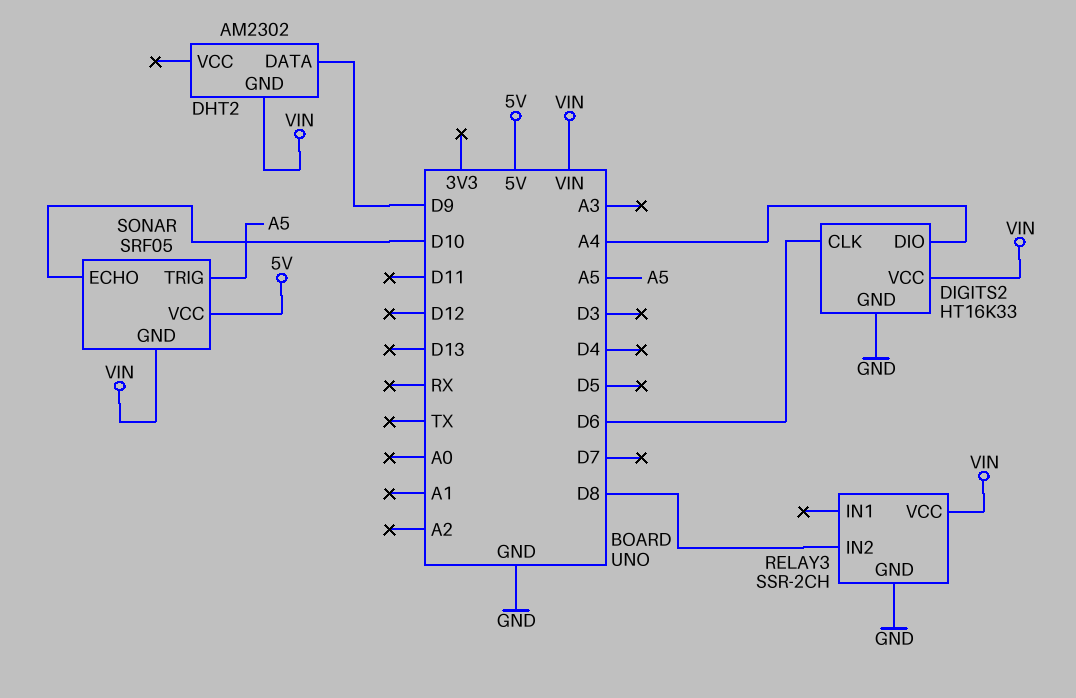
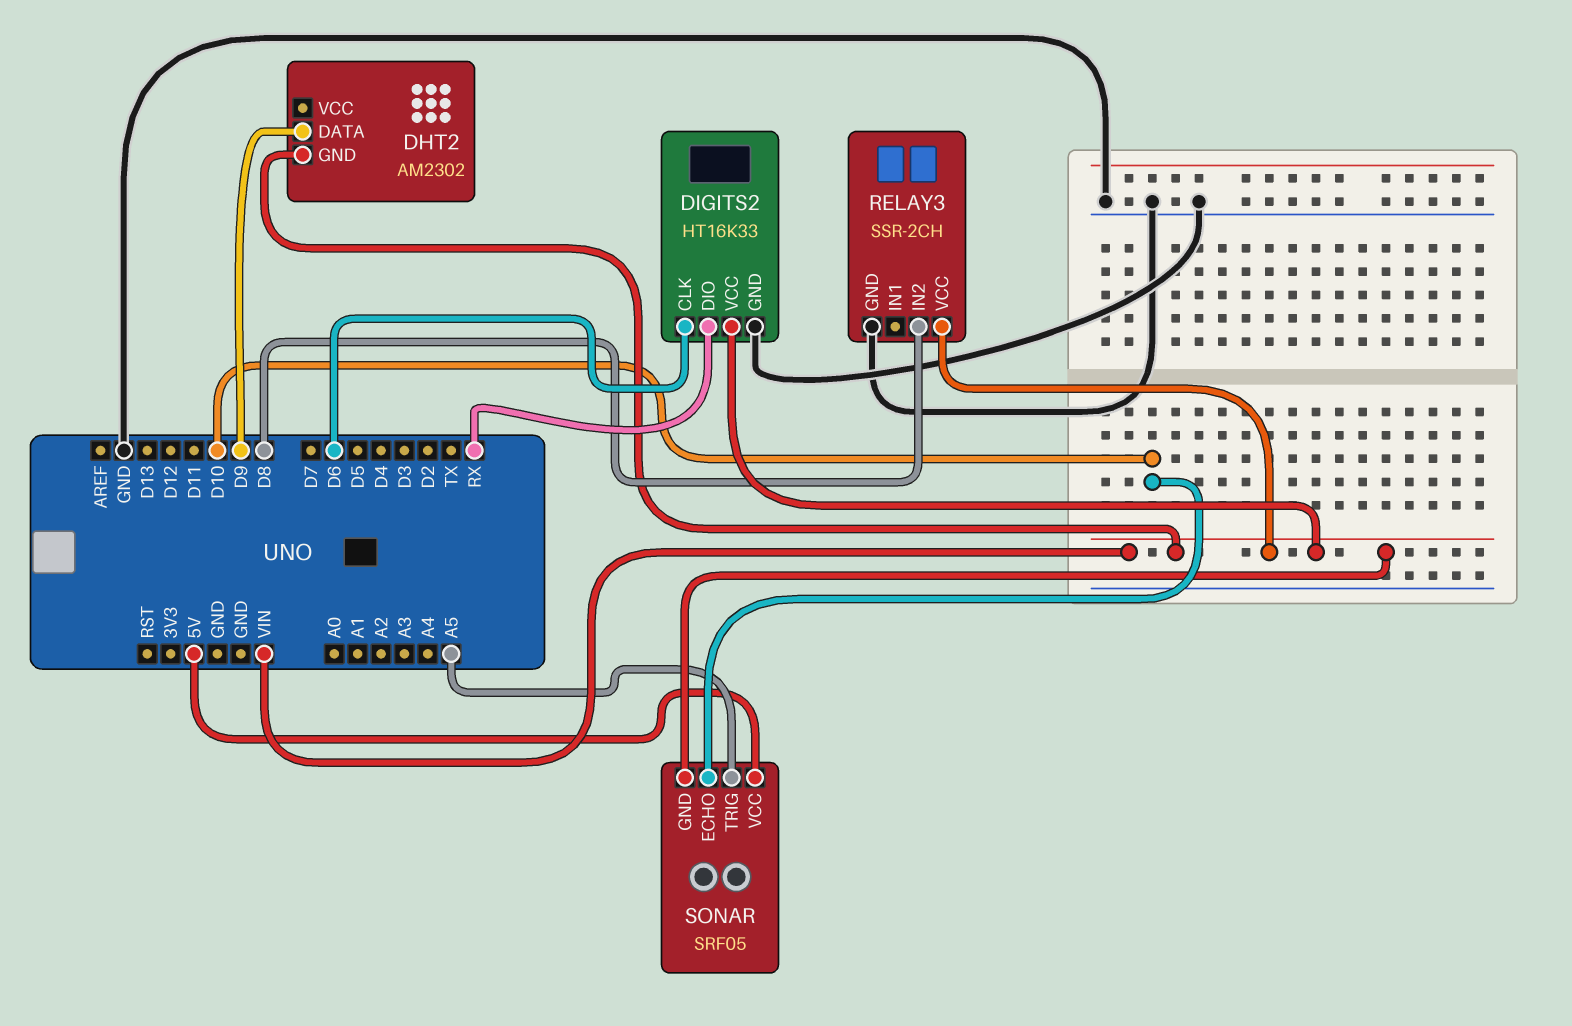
DIGITS2 pin DIO: A4 -> RX

